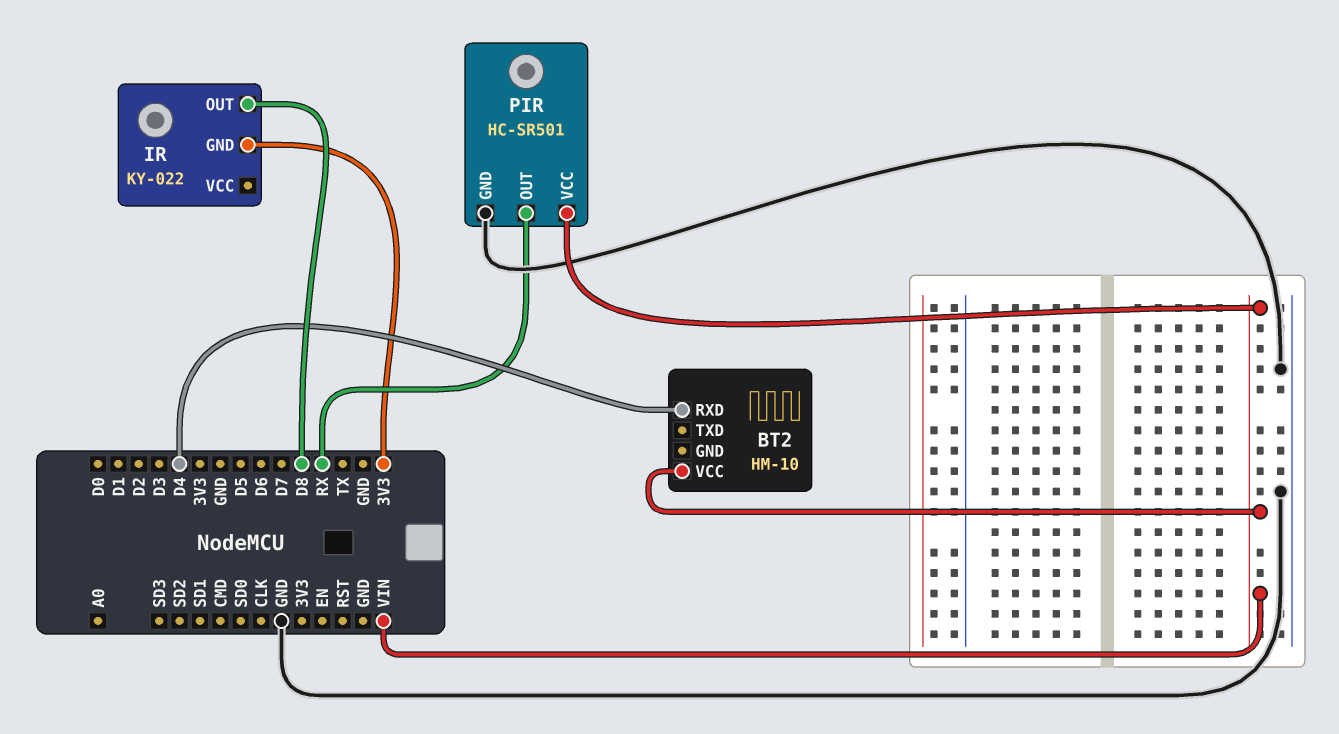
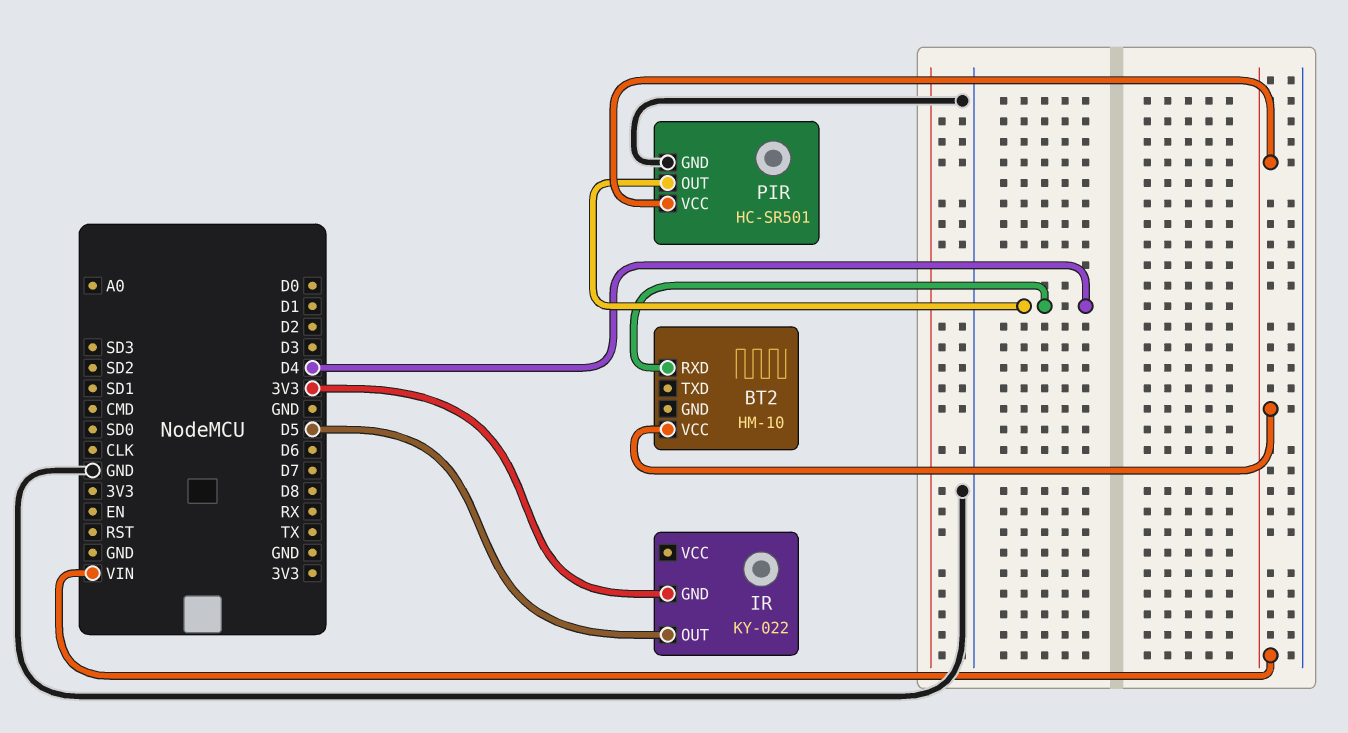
IR pin OUT: D8 -> D5
PIR pin OUT: RX -> D4

